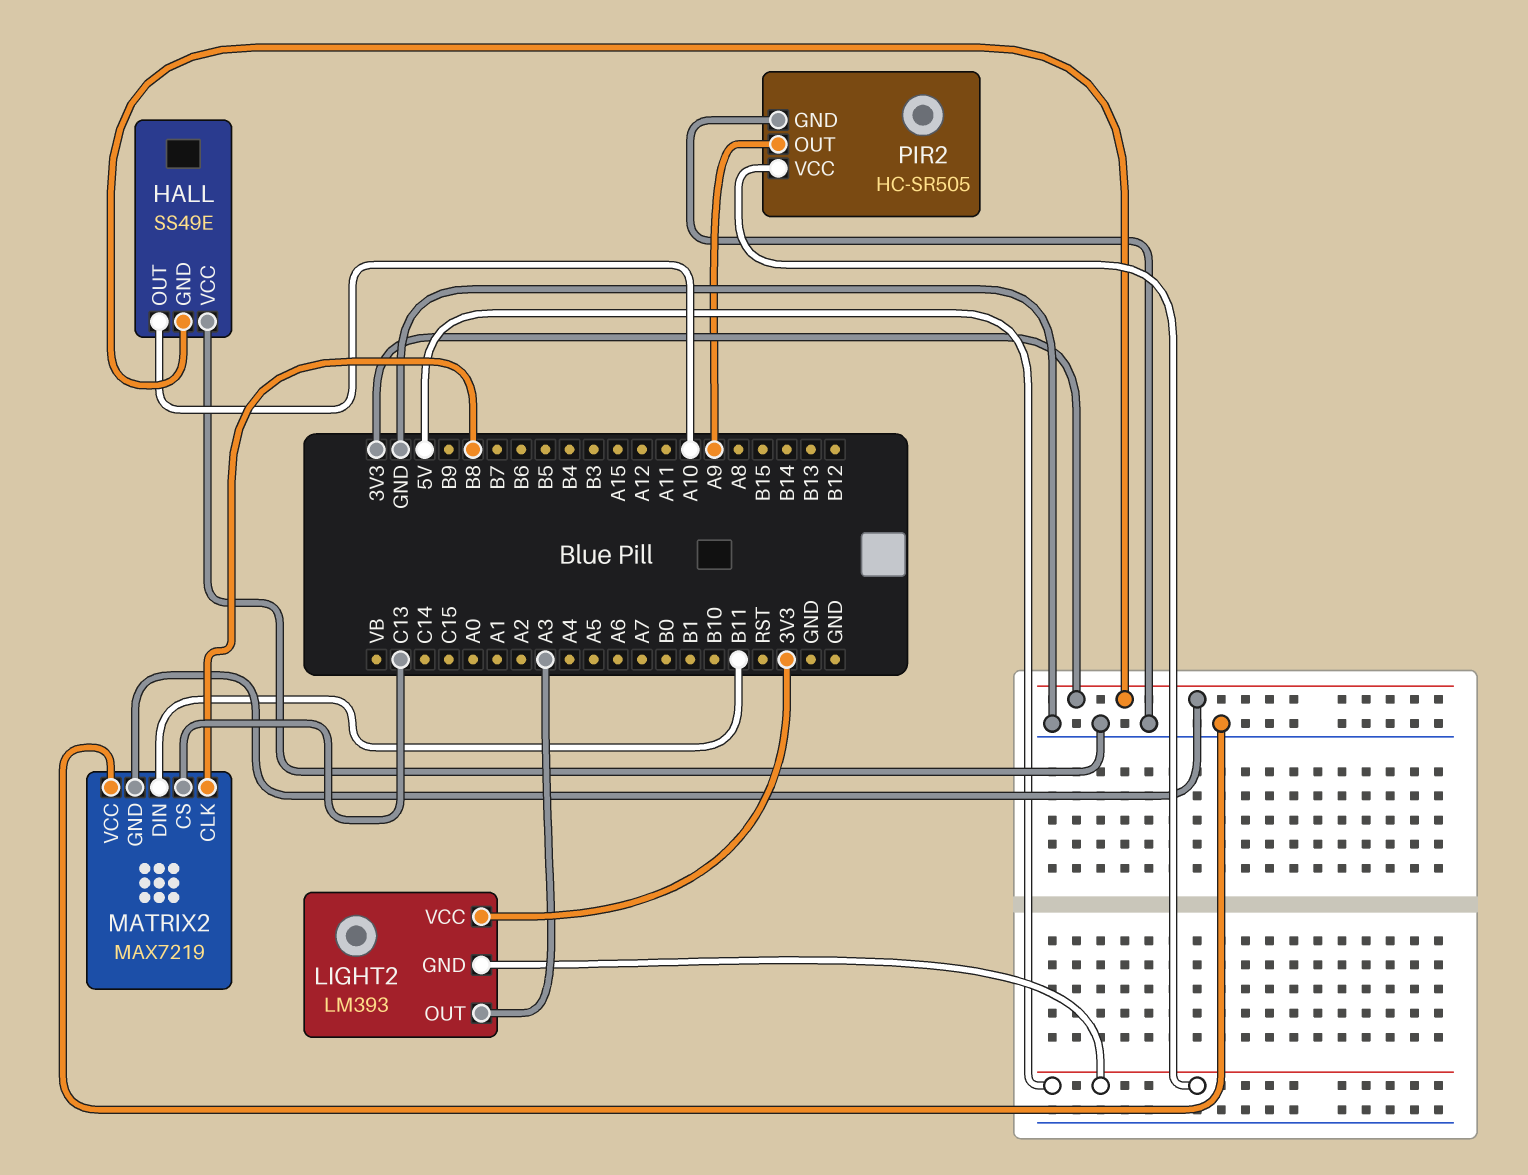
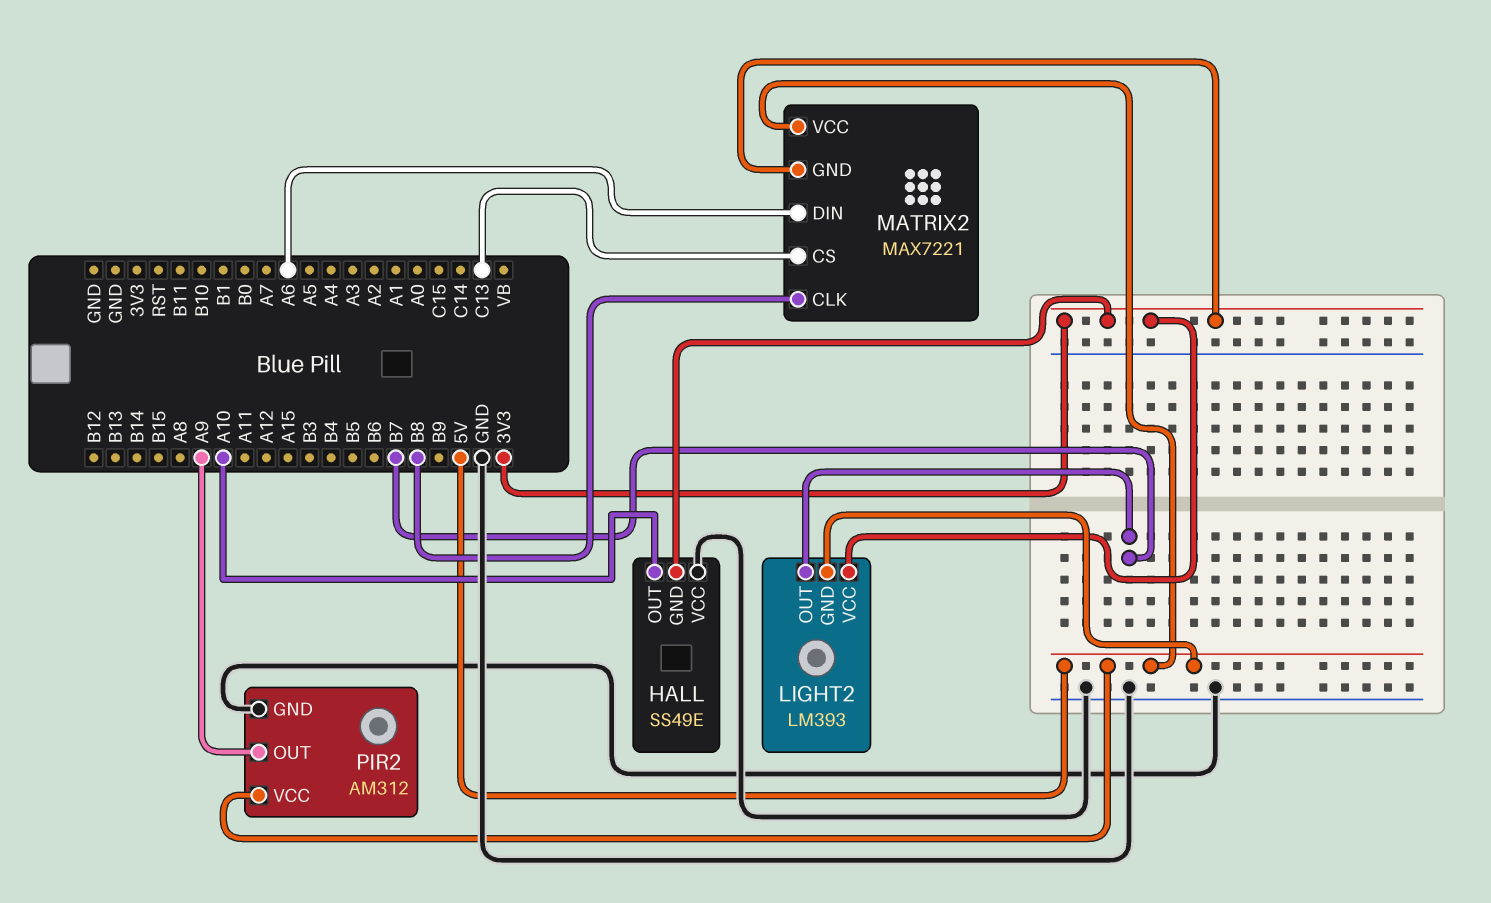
LIGHT2 pin OUT: A3 -> B7
MATRIX2: MAX7219 -> MAX7221
MATRIX2 pin DIN: B11 -> A6
MATRIX2 pin VCC: GND -> 5V
PIR2: HC-SR505 -> AM312

